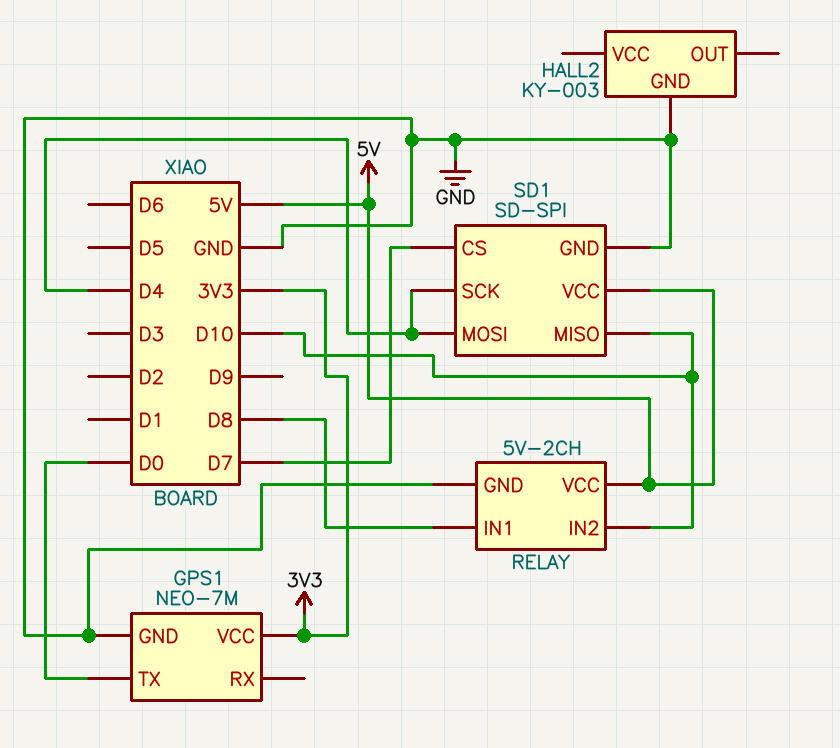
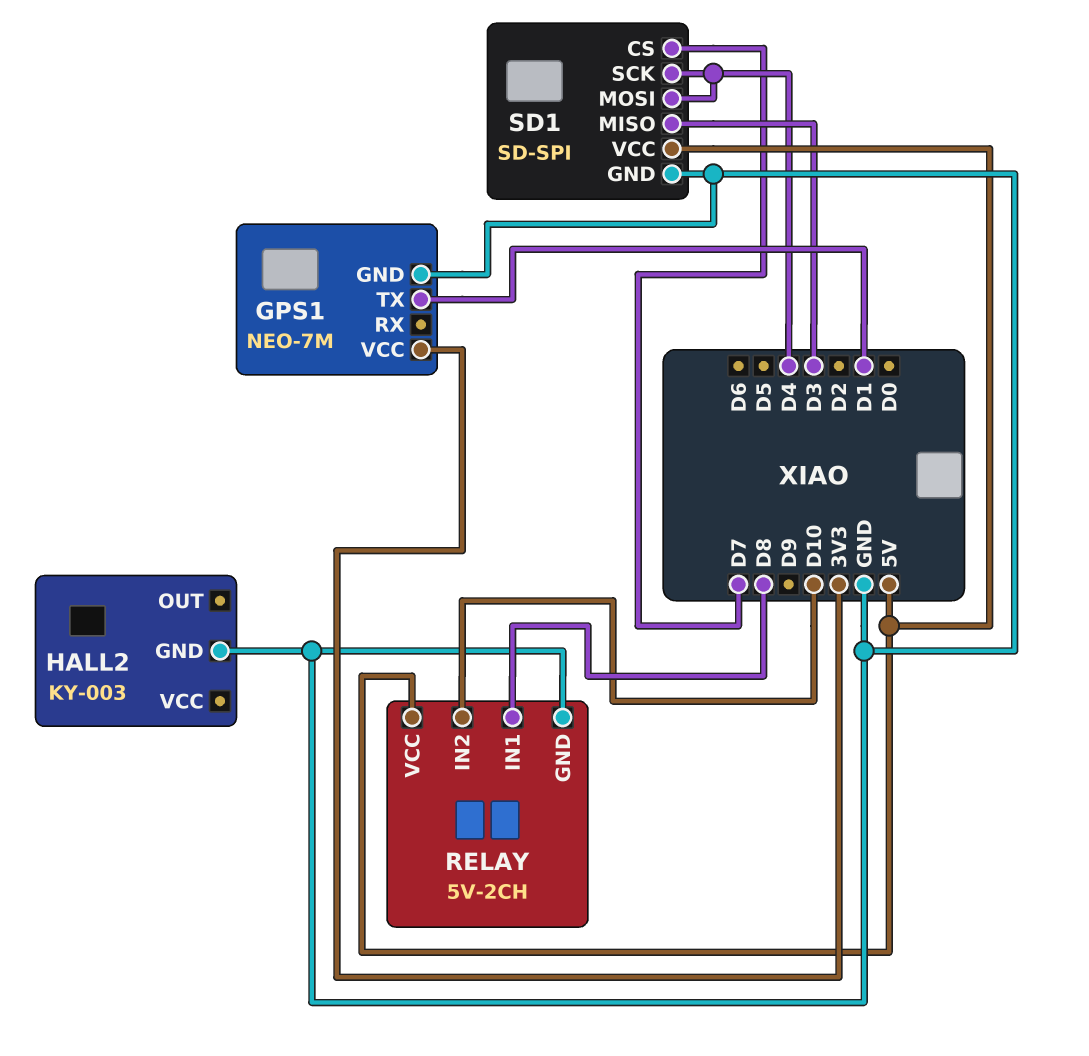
GPS1 pin TX: D0 -> D1
SD1 pin MISO: D10 -> D3

